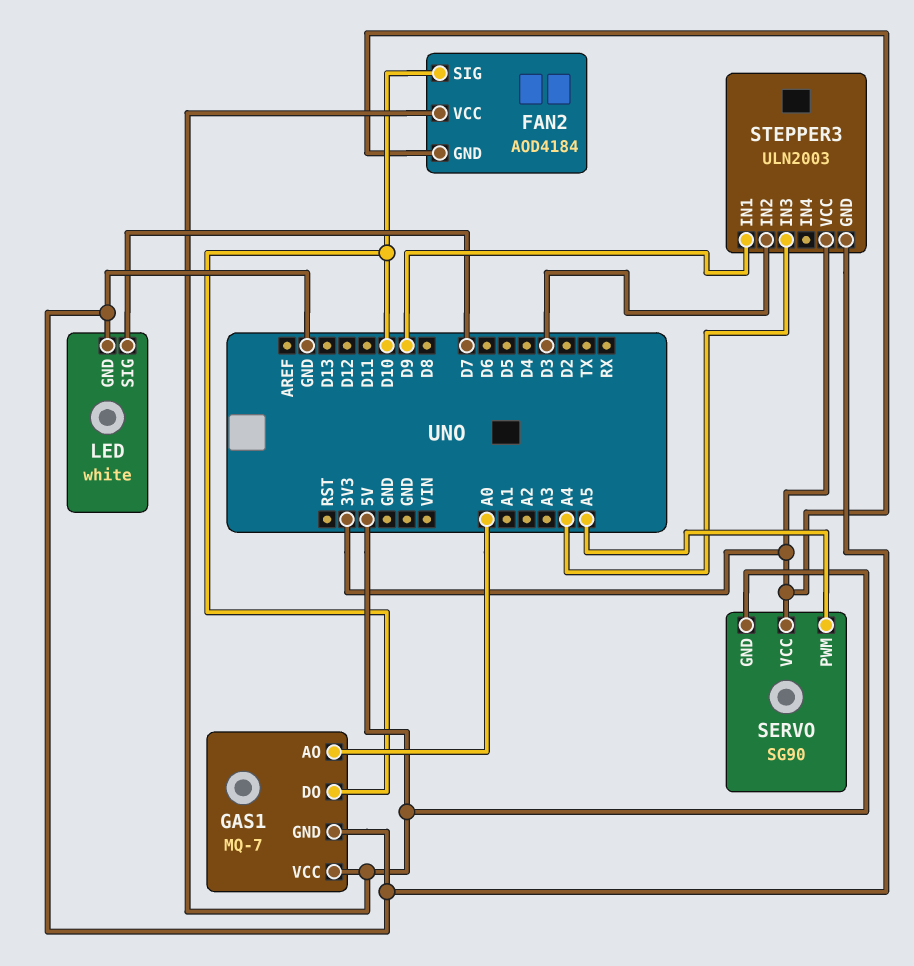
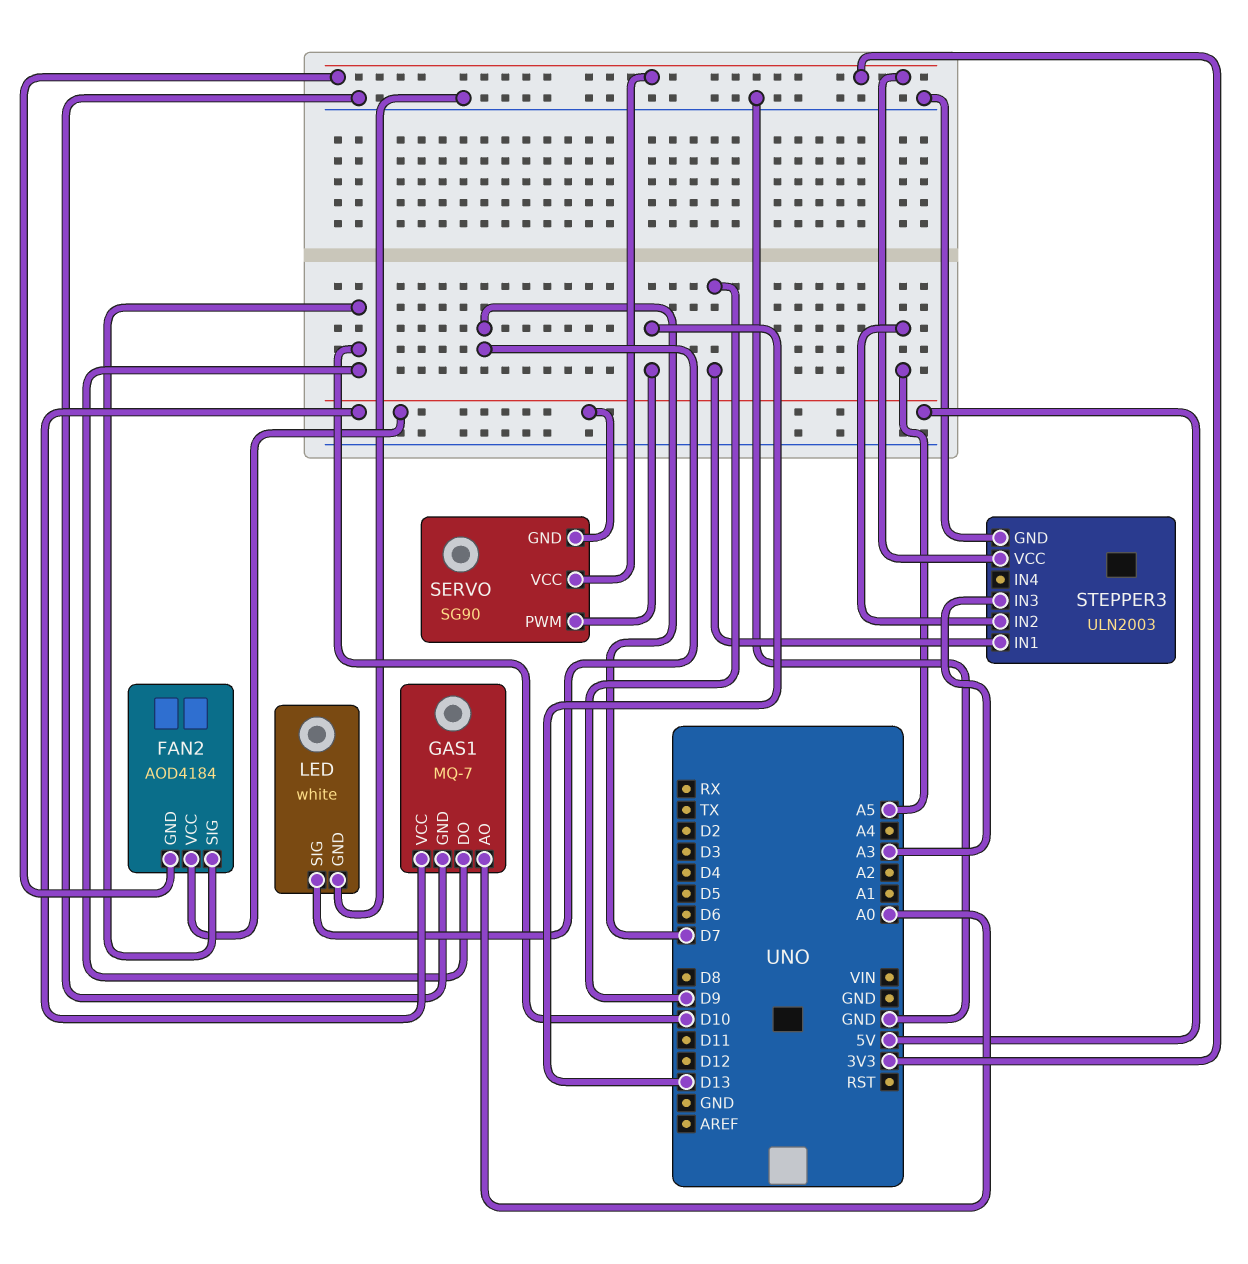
SERVO pin PWM: A5 -> D13
STEPPER3 pin IN2: D3 -> A5
STEPPER3 pin IN3: A4 -> A3

